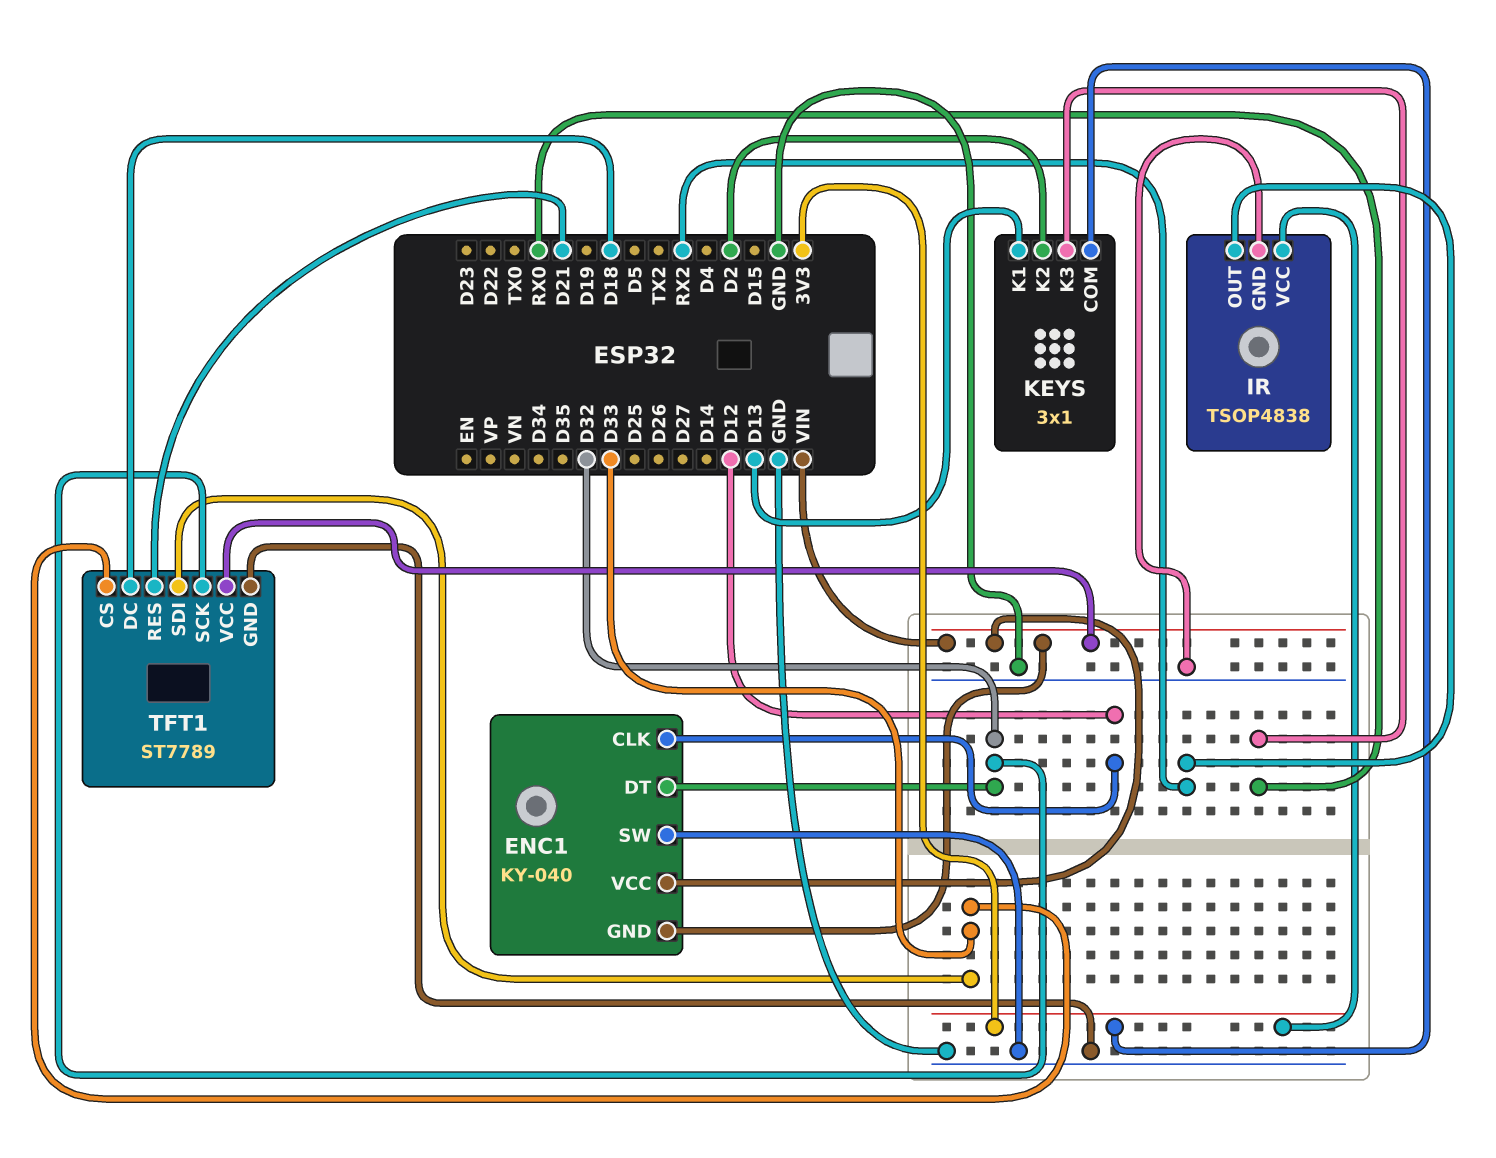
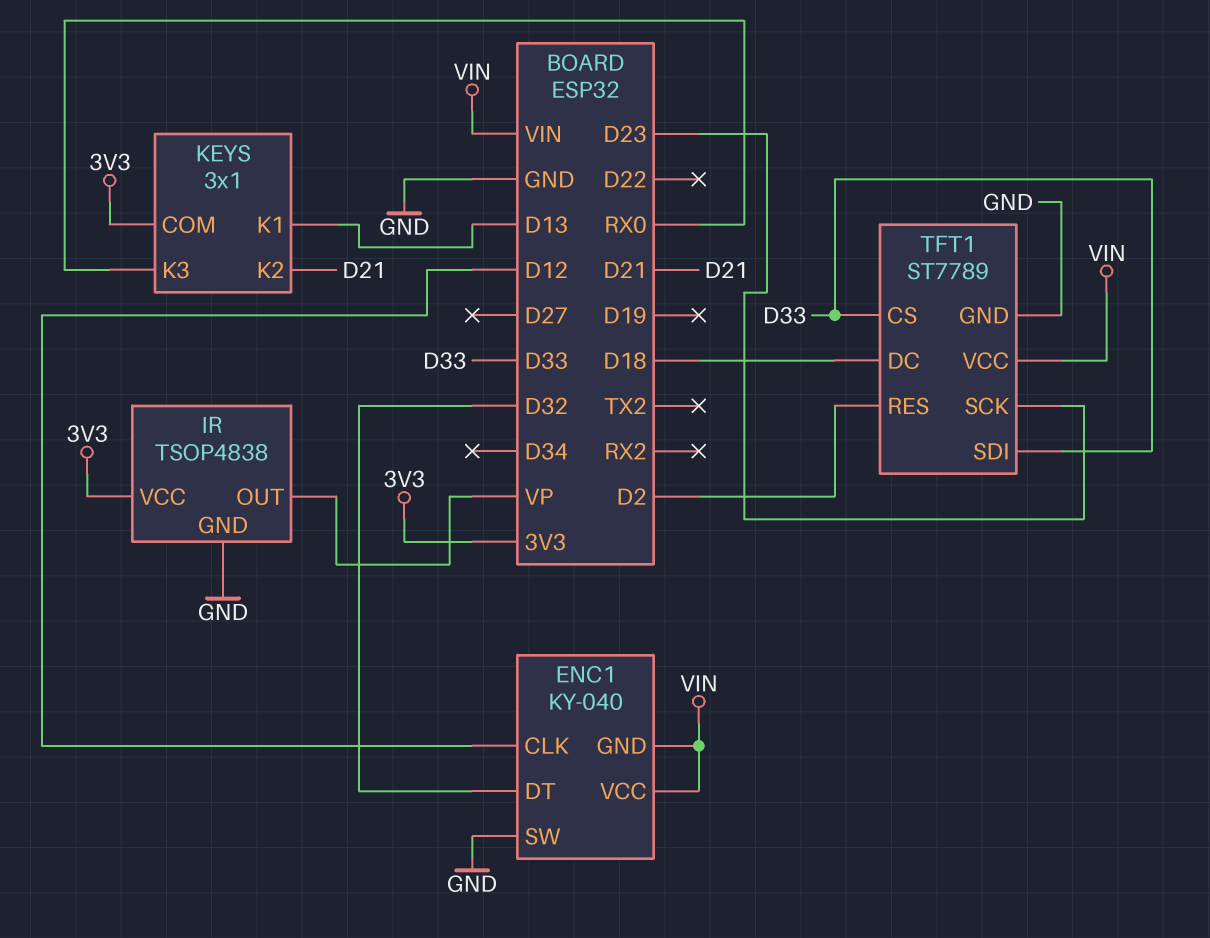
IR pin OUT: RX2 -> VP
KEYS pin K2: D2 -> D21
TFT1 pin RES: D21 -> D2
TFT1 pin SCK: D32 -> D23

